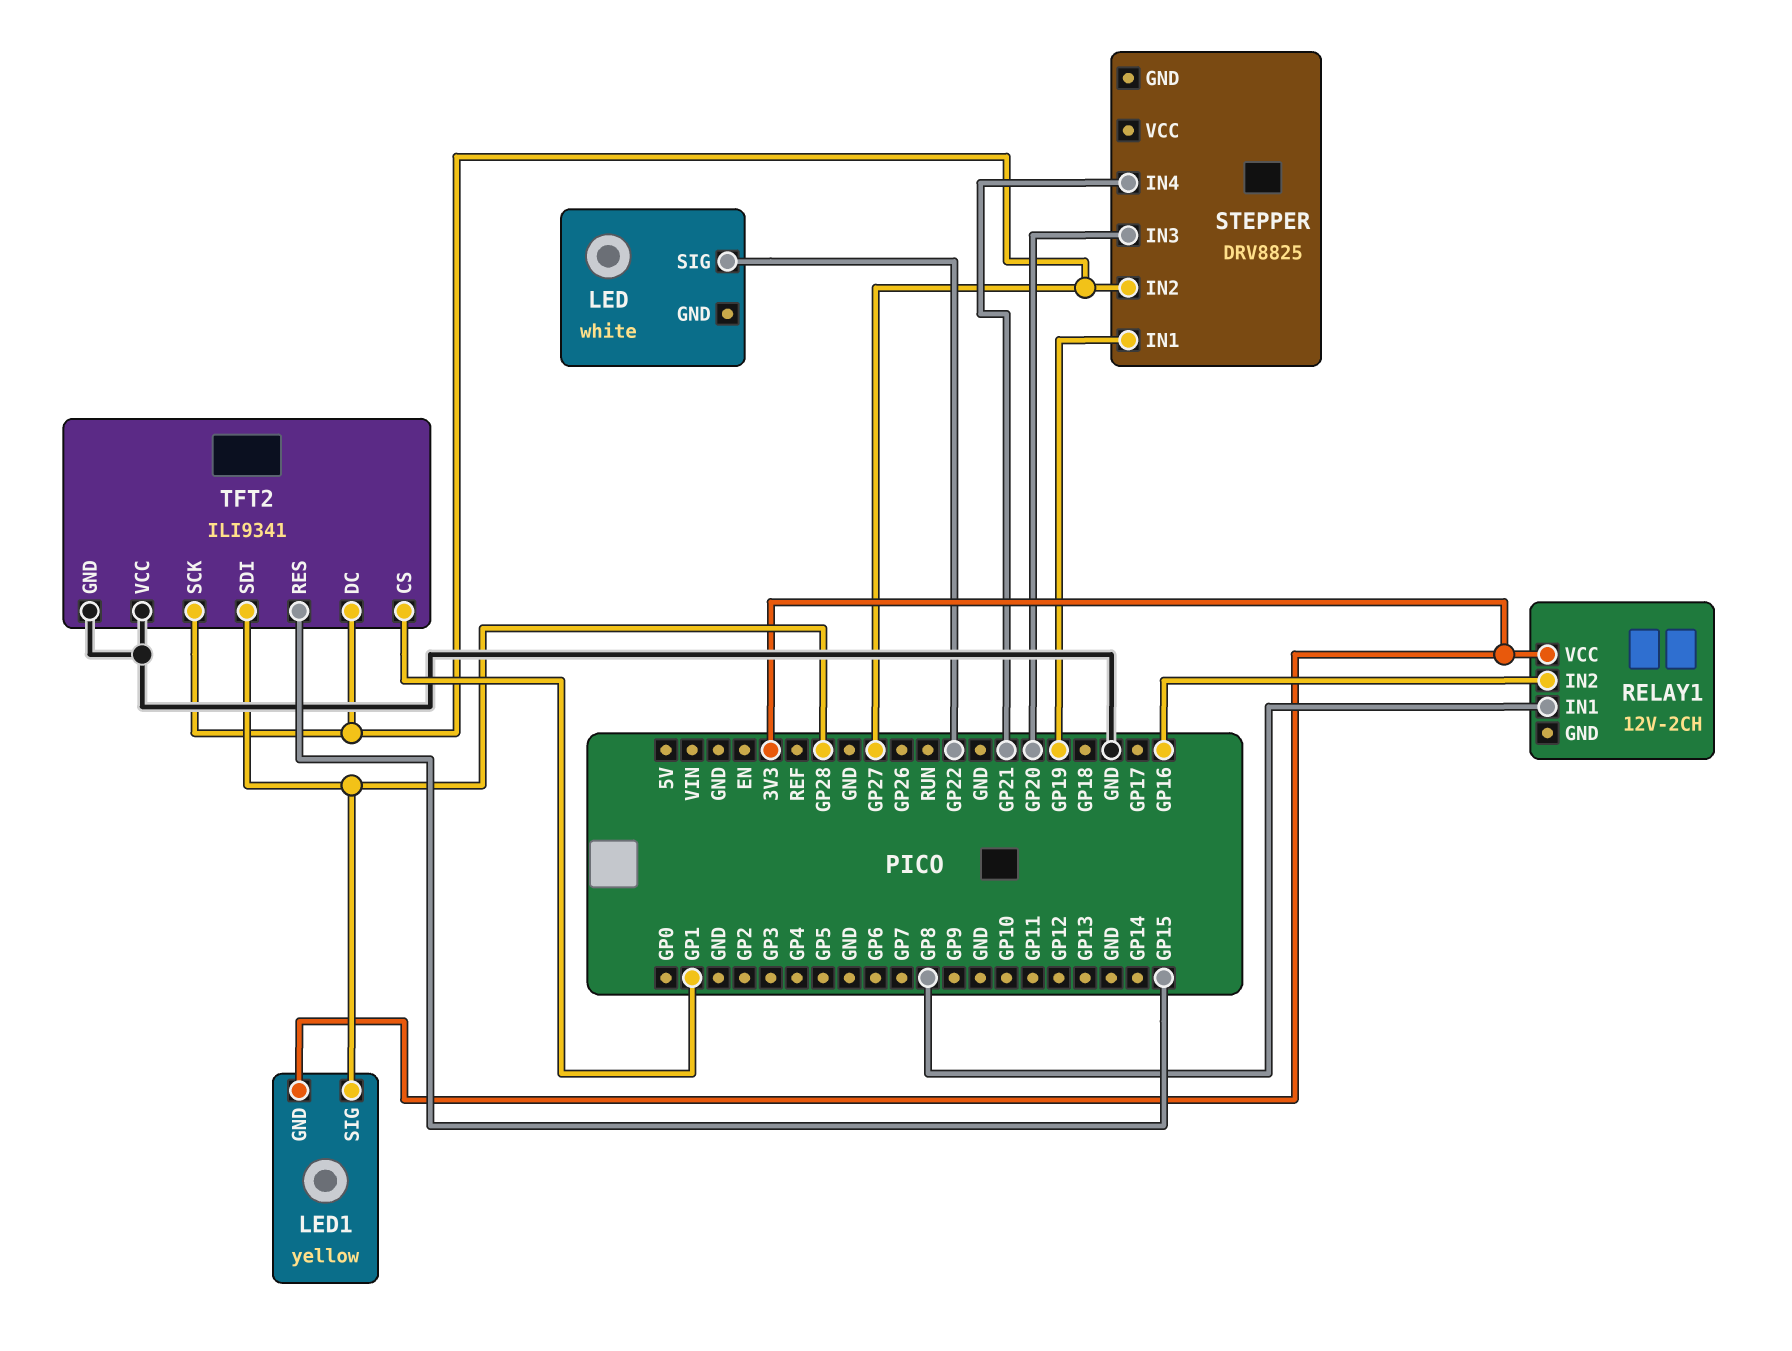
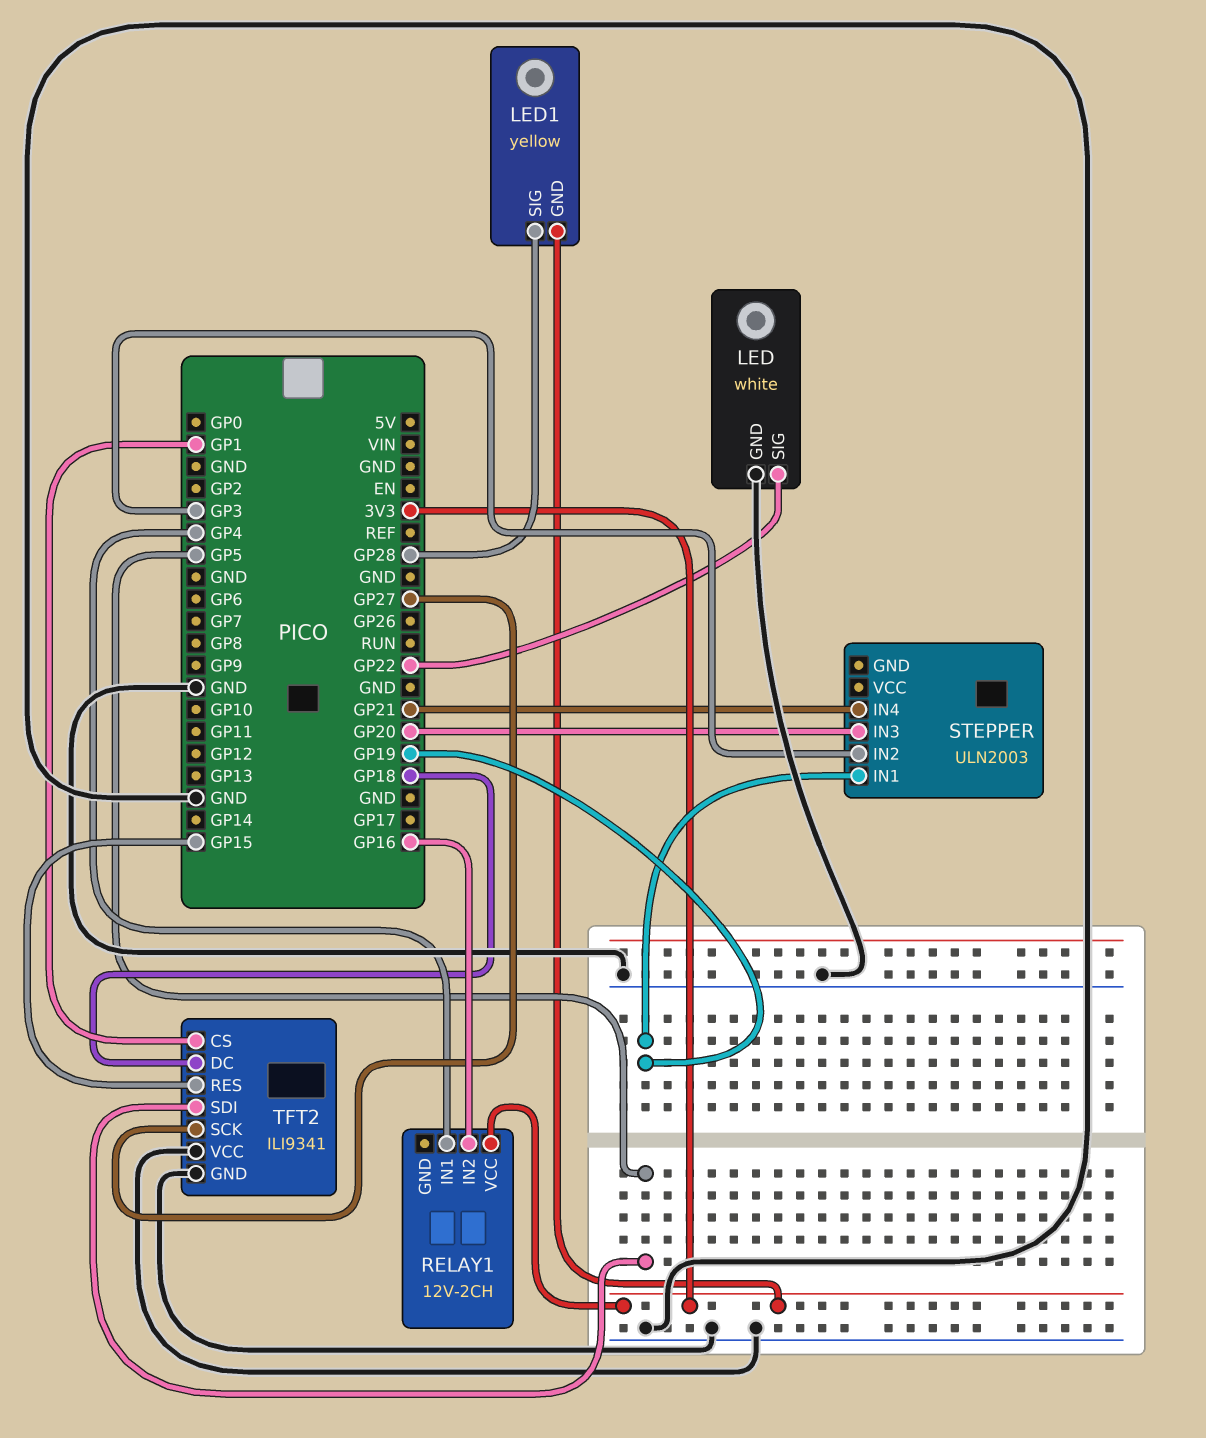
LED pin GND: none -> GND
RELAY1 pin IN1: GP8 -> GP4
STEPPER: DRV8825 -> ULN2003
STEPPER pin IN2: GP27 -> GP3
TFT2 pin DC: GP27 -> GP18
TFT2 pin SDI: GP28 -> GP5

